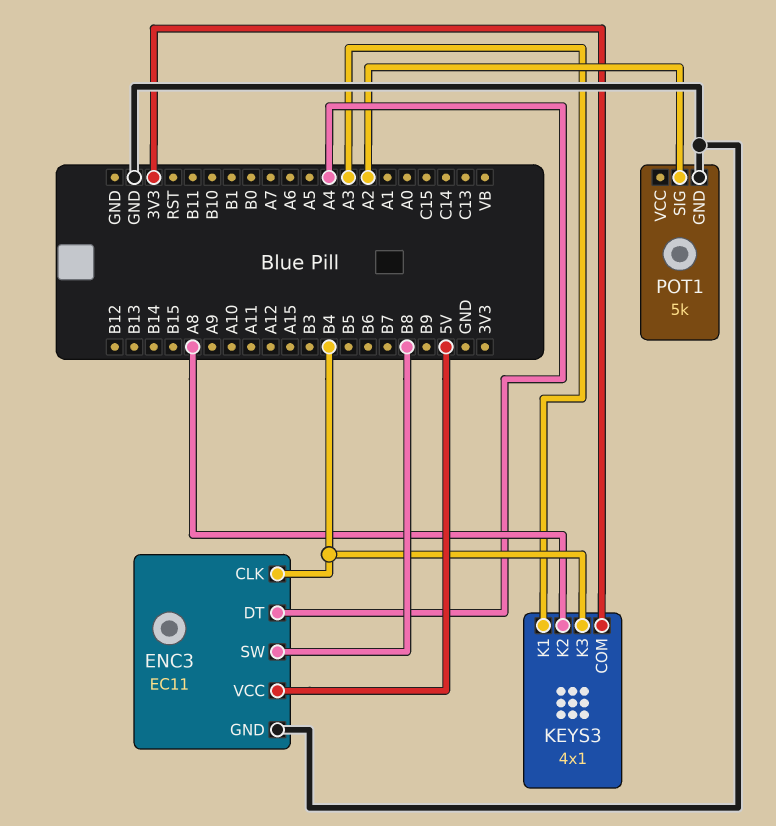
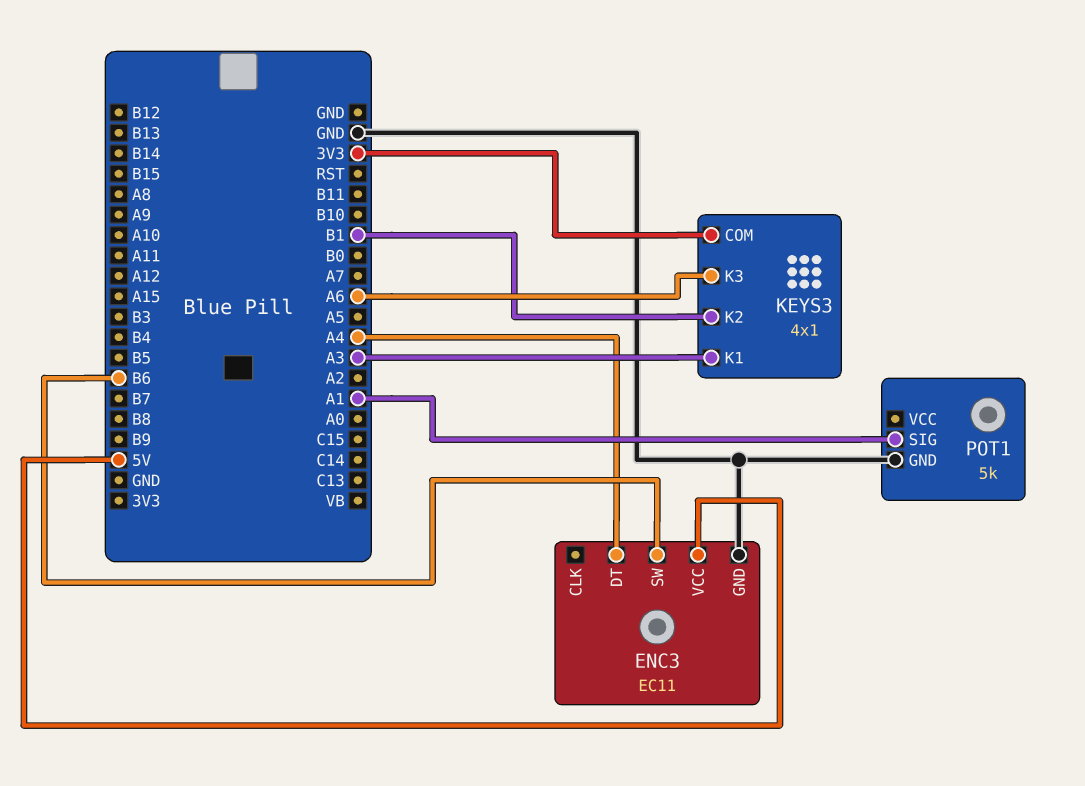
ENC3 pin CLK: B4 -> none
ENC3 pin SW: B8 -> B6
KEYS3 pin K2: A8 -> B1
KEYS3 pin K3: B4 -> A6
POT1 pin SIG: A2 -> A1

